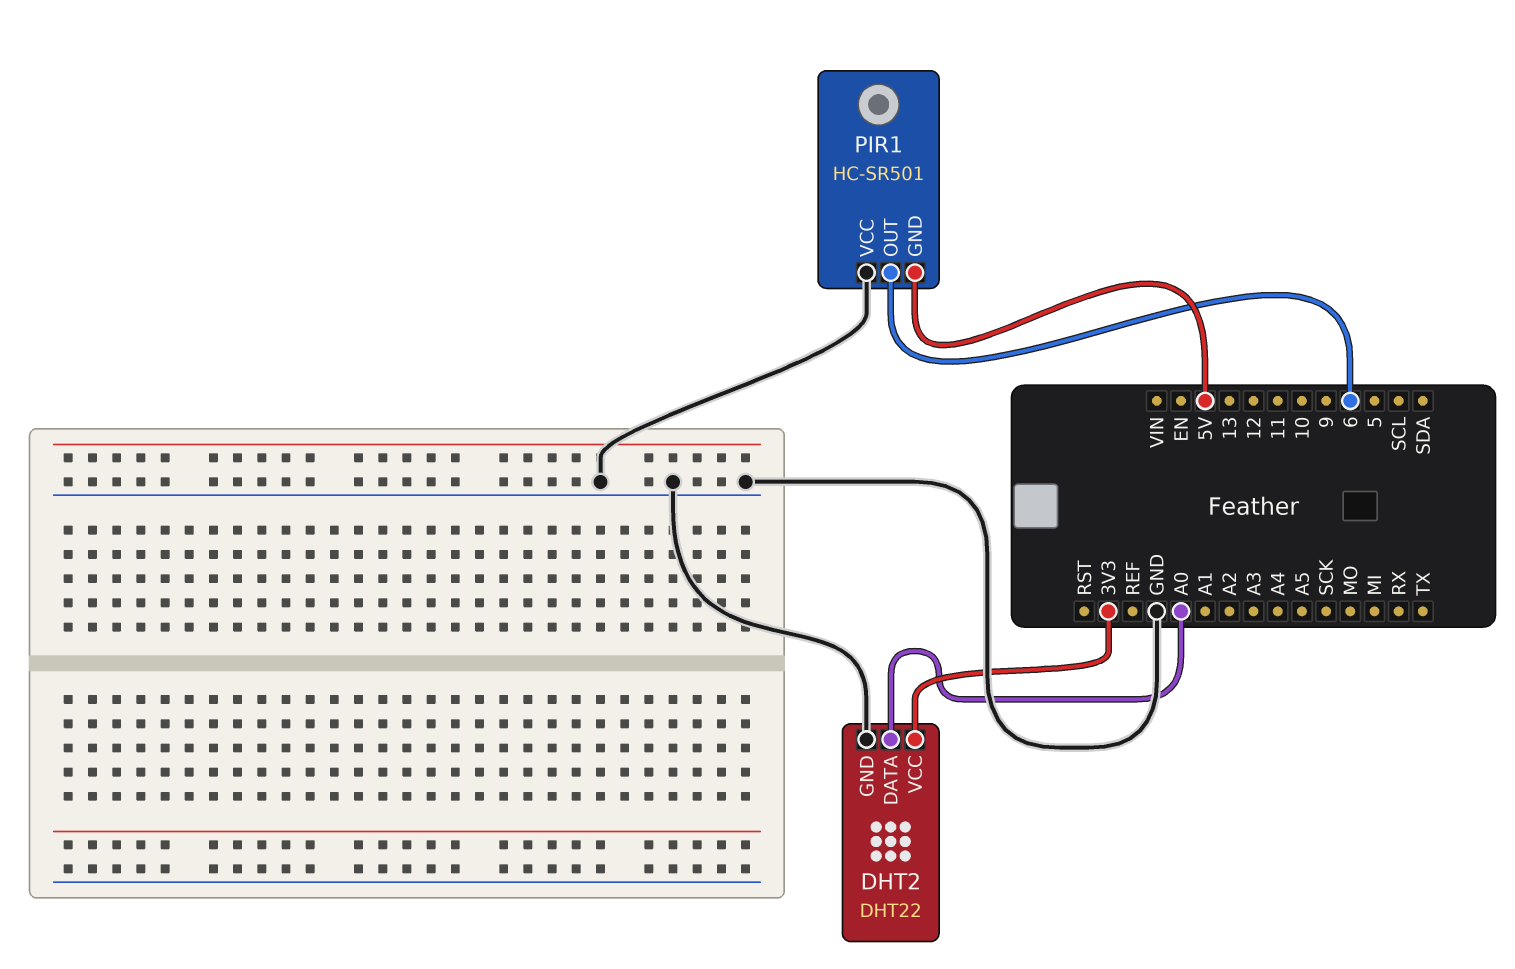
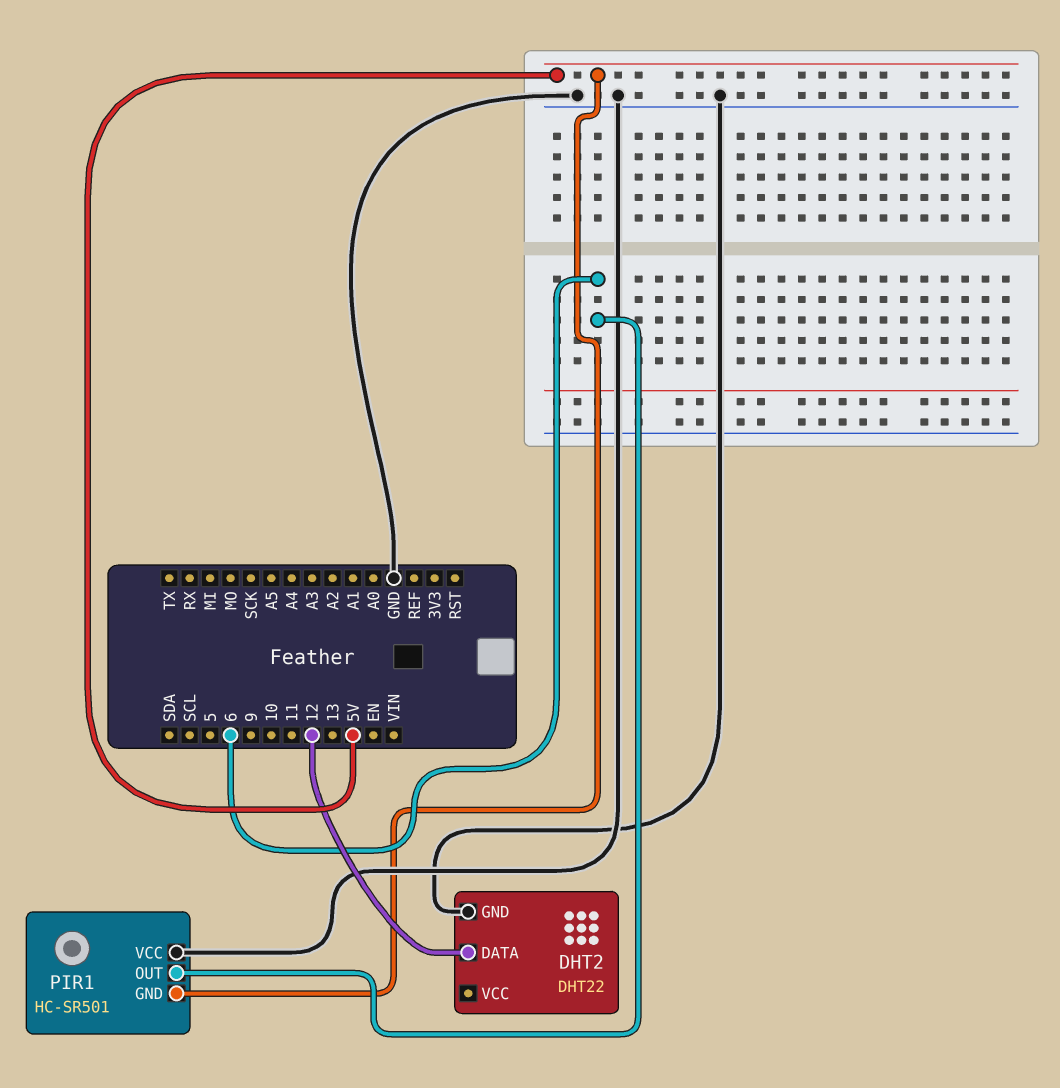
DHT2 pin DATA: A0 -> 12
DHT2 pin VCC: 3V3 -> none

